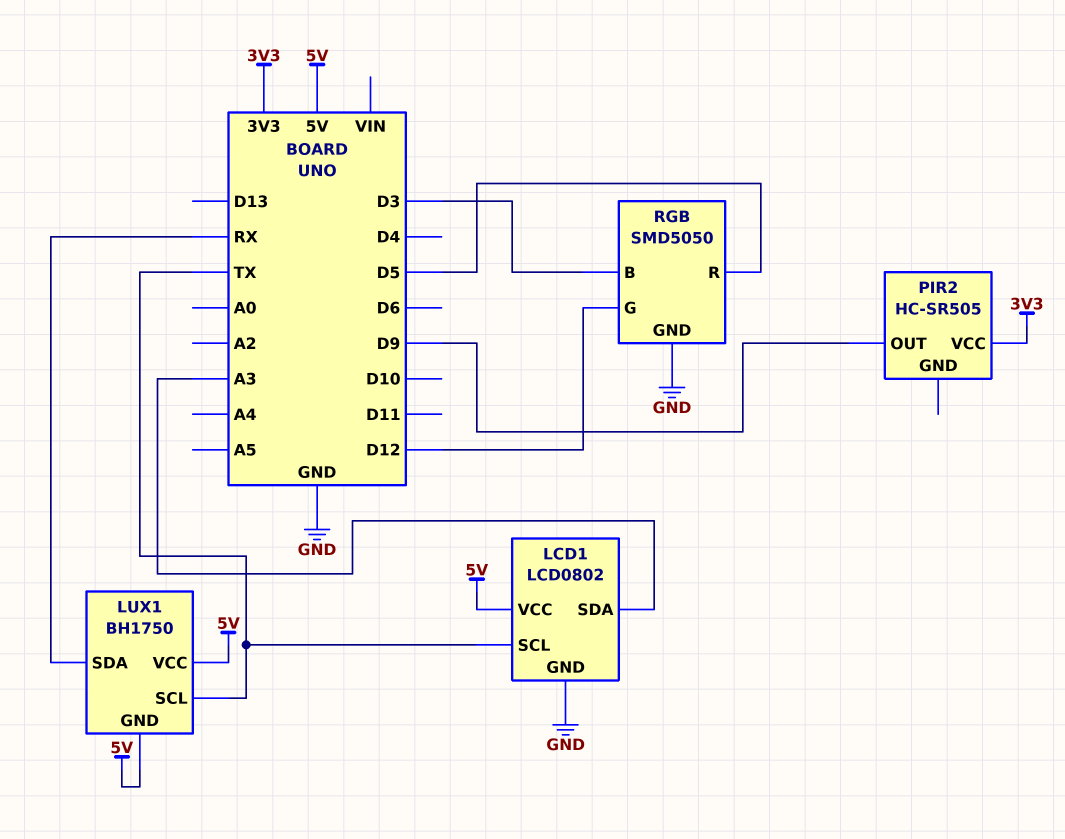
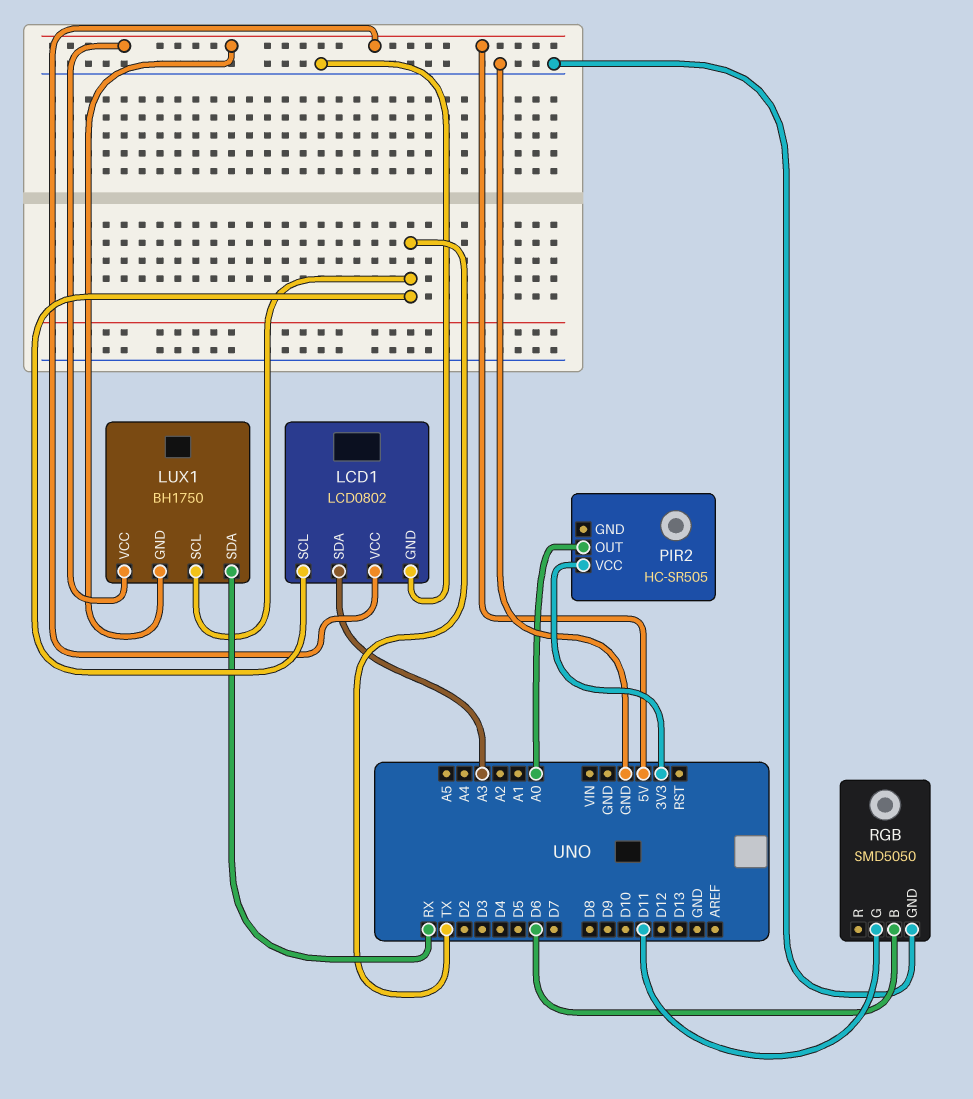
PIR2 pin OUT: D9 -> A0
RGB pin B: D3 -> D6
RGB pin G: D12 -> D11
RGB pin R: D5 -> none

